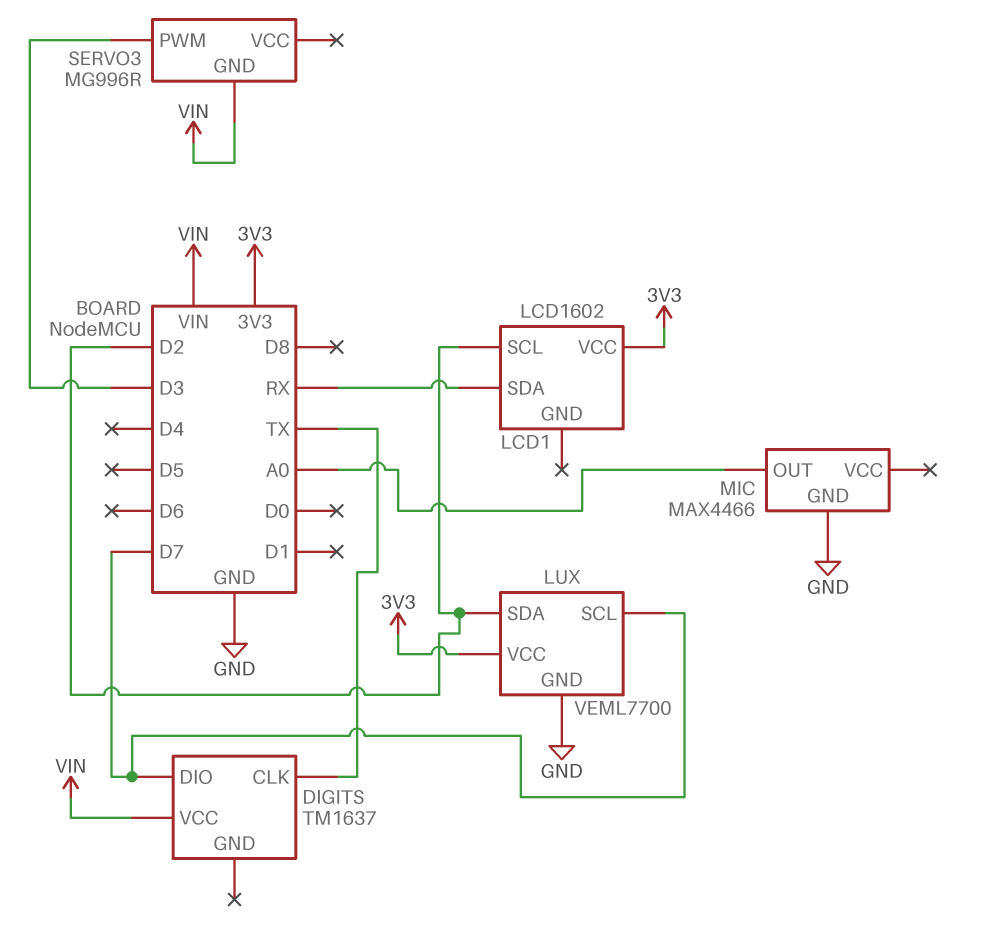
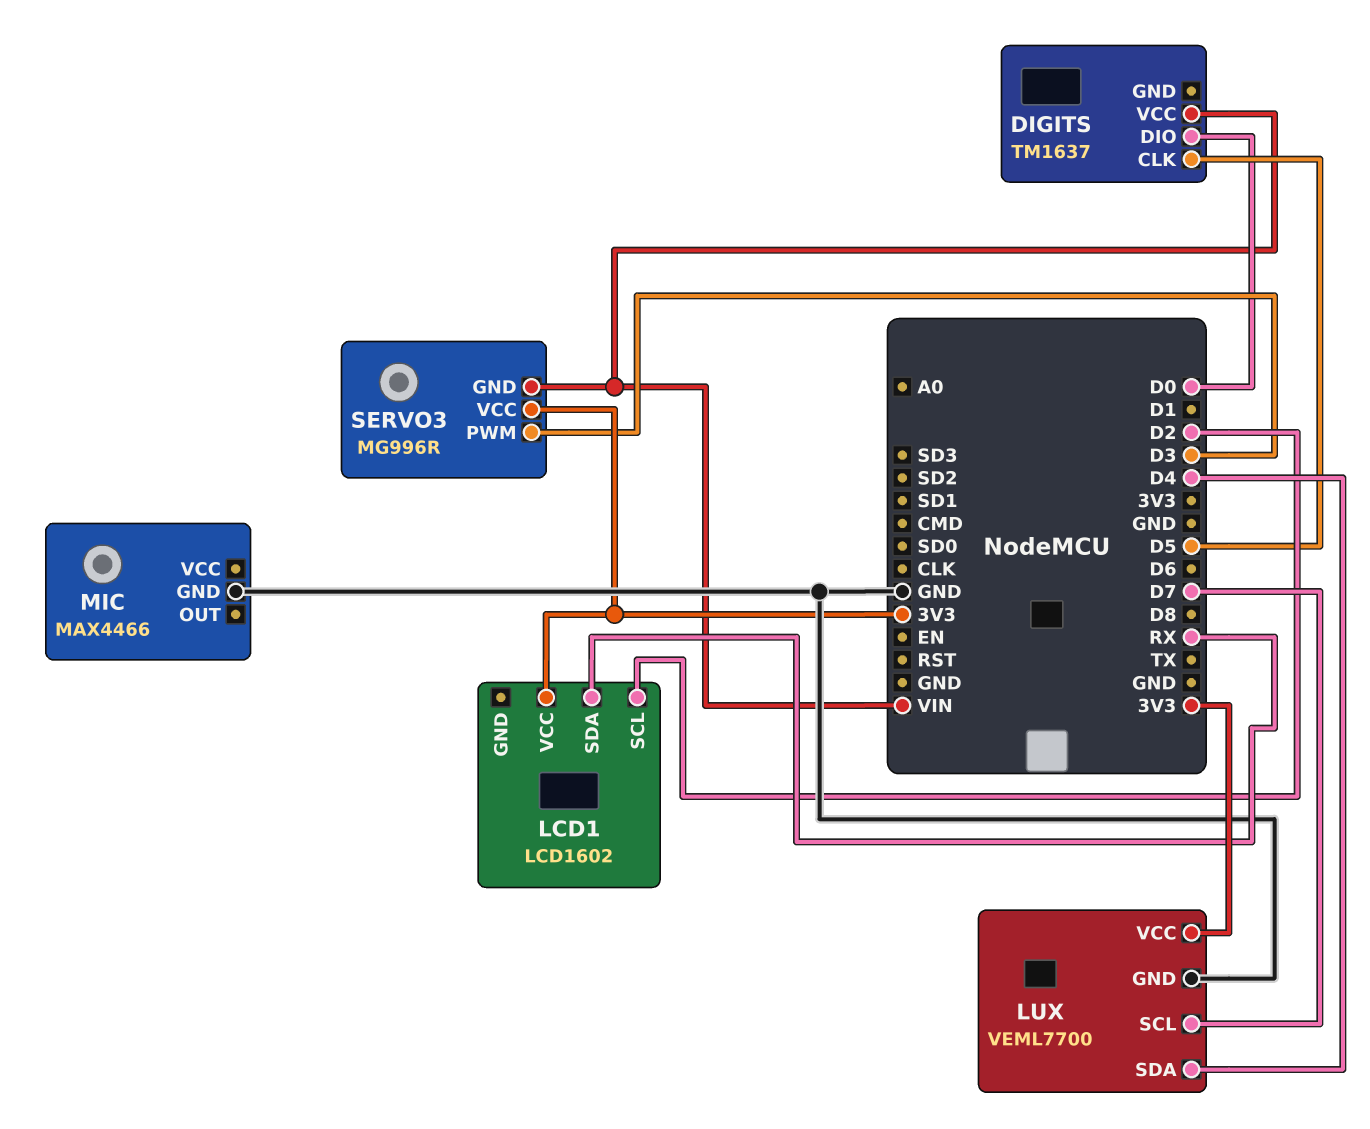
DIGITS pin CLK: TX -> D5
DIGITS pin DIO: D7 -> D0
LUX pin SDA: D2 -> D4
MIC pin OUT: A0 -> none
SERVO3 pin VCC: none -> 3V3

